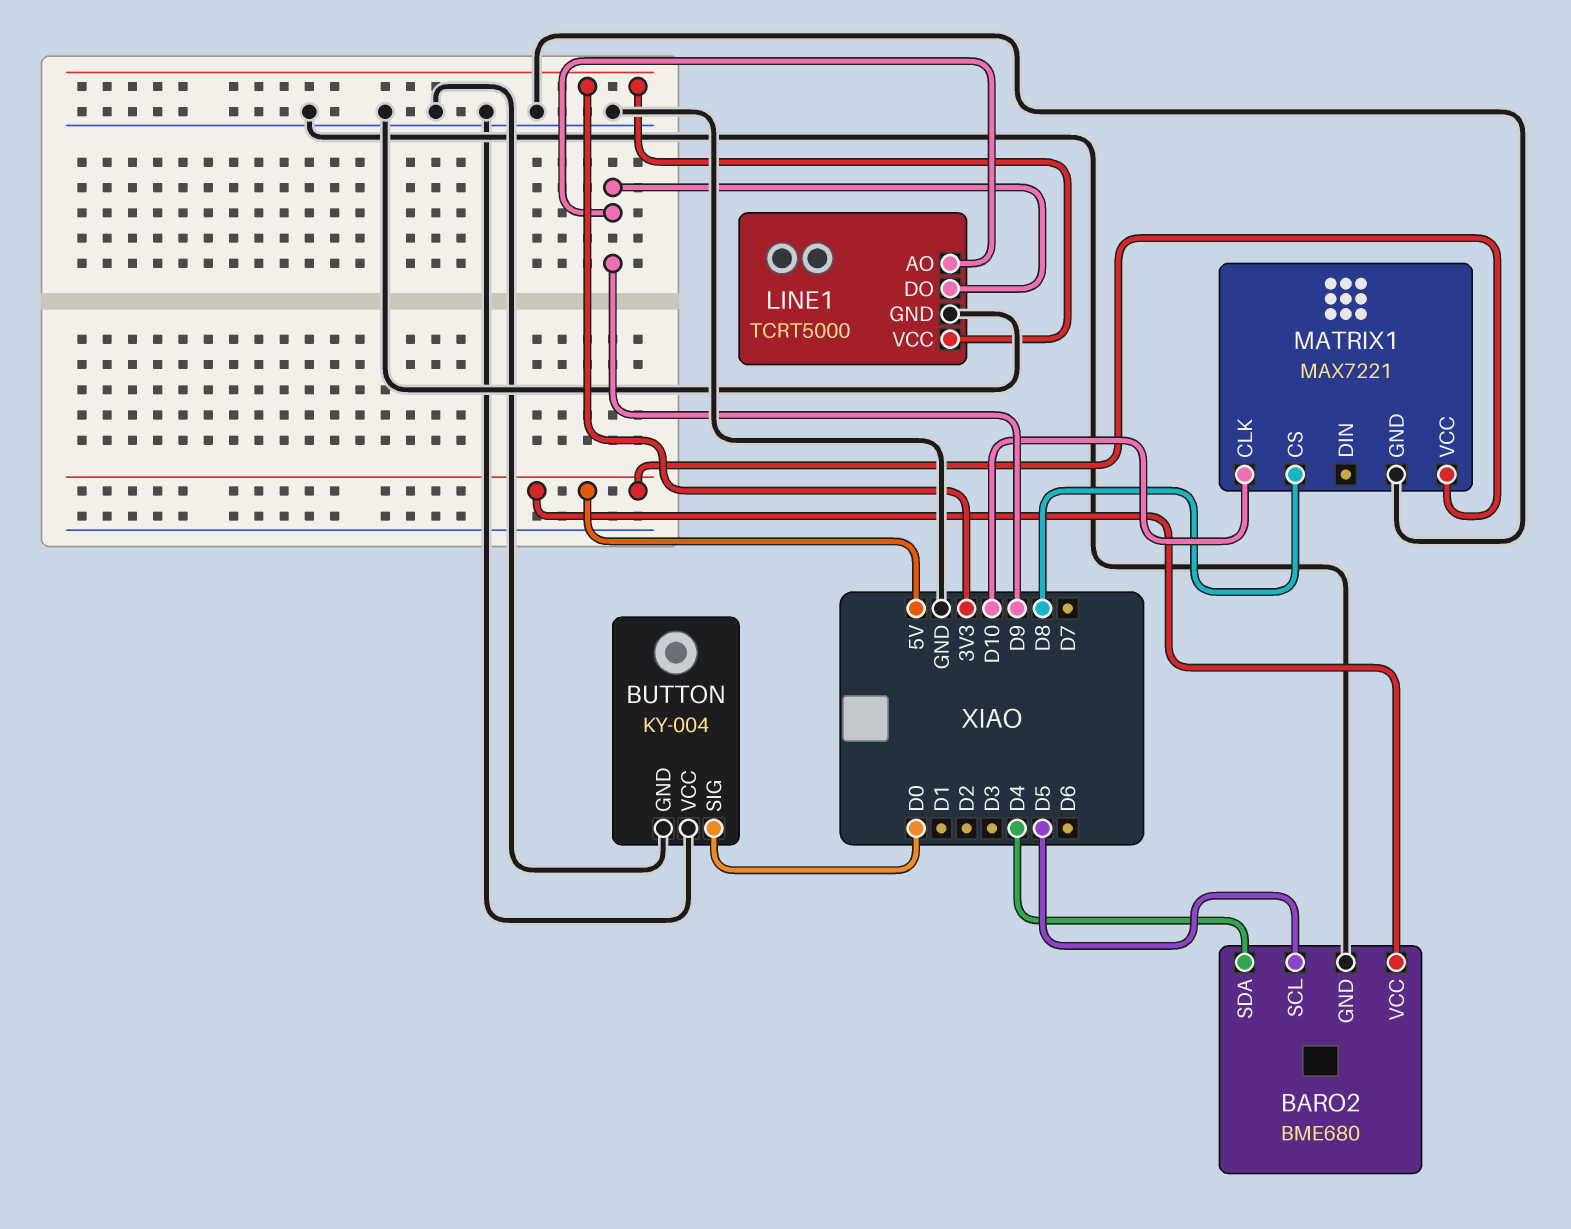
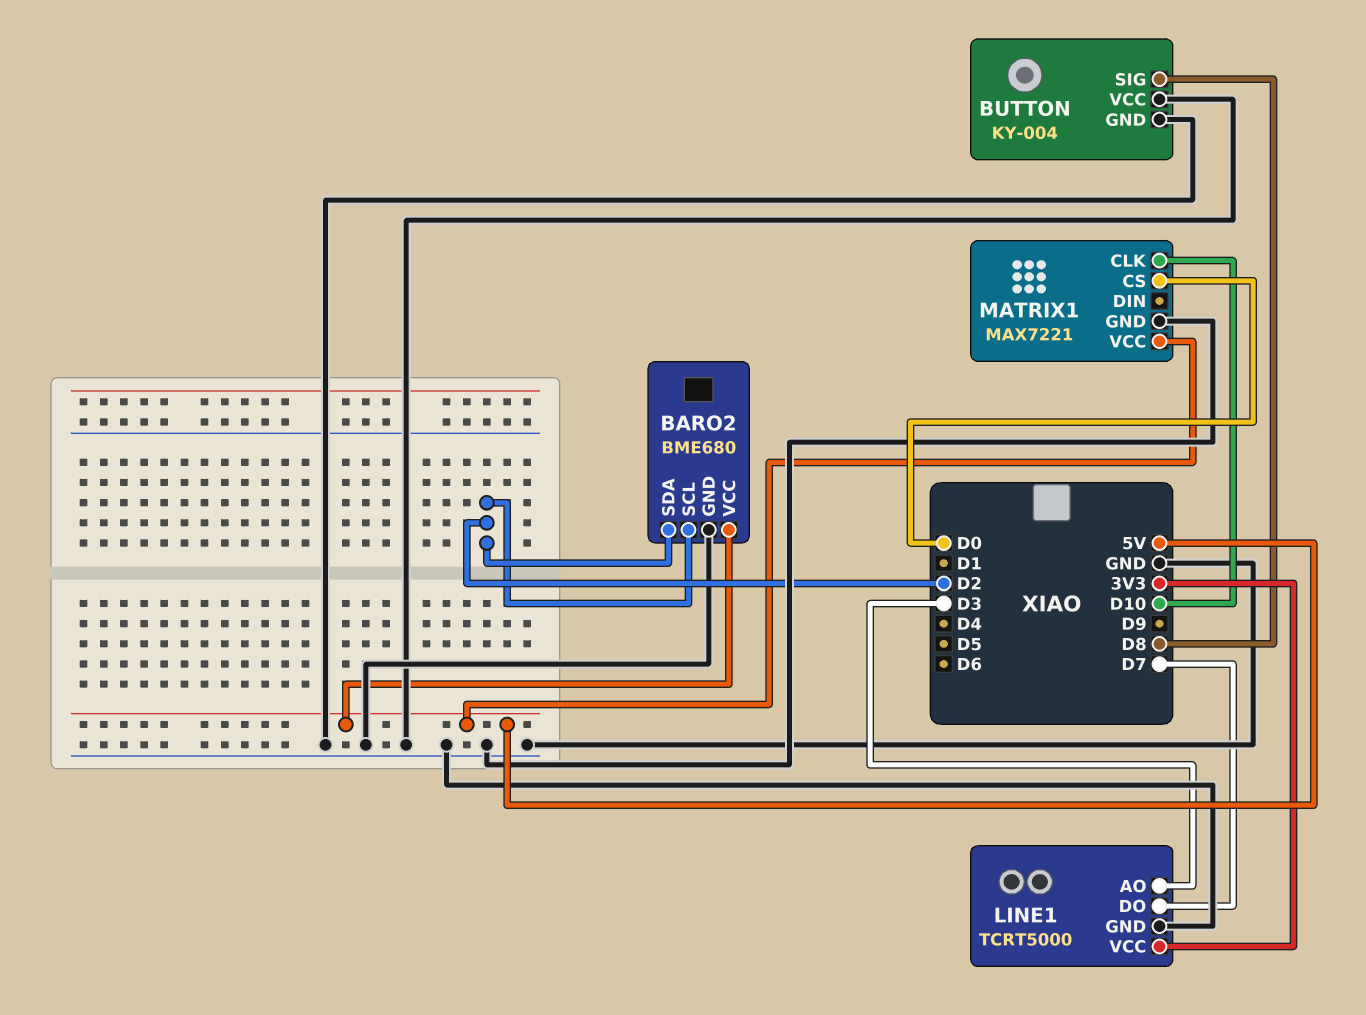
BARO2 pin SCL: D5 -> D2
BARO2 pin SDA: D4 -> D2
BUTTON pin SIG: D0 -> D8
LINE1 pin AO: D9 -> D3
LINE1 pin DO: D9 -> D7
MATRIX1 pin CS: D8 -> D0

